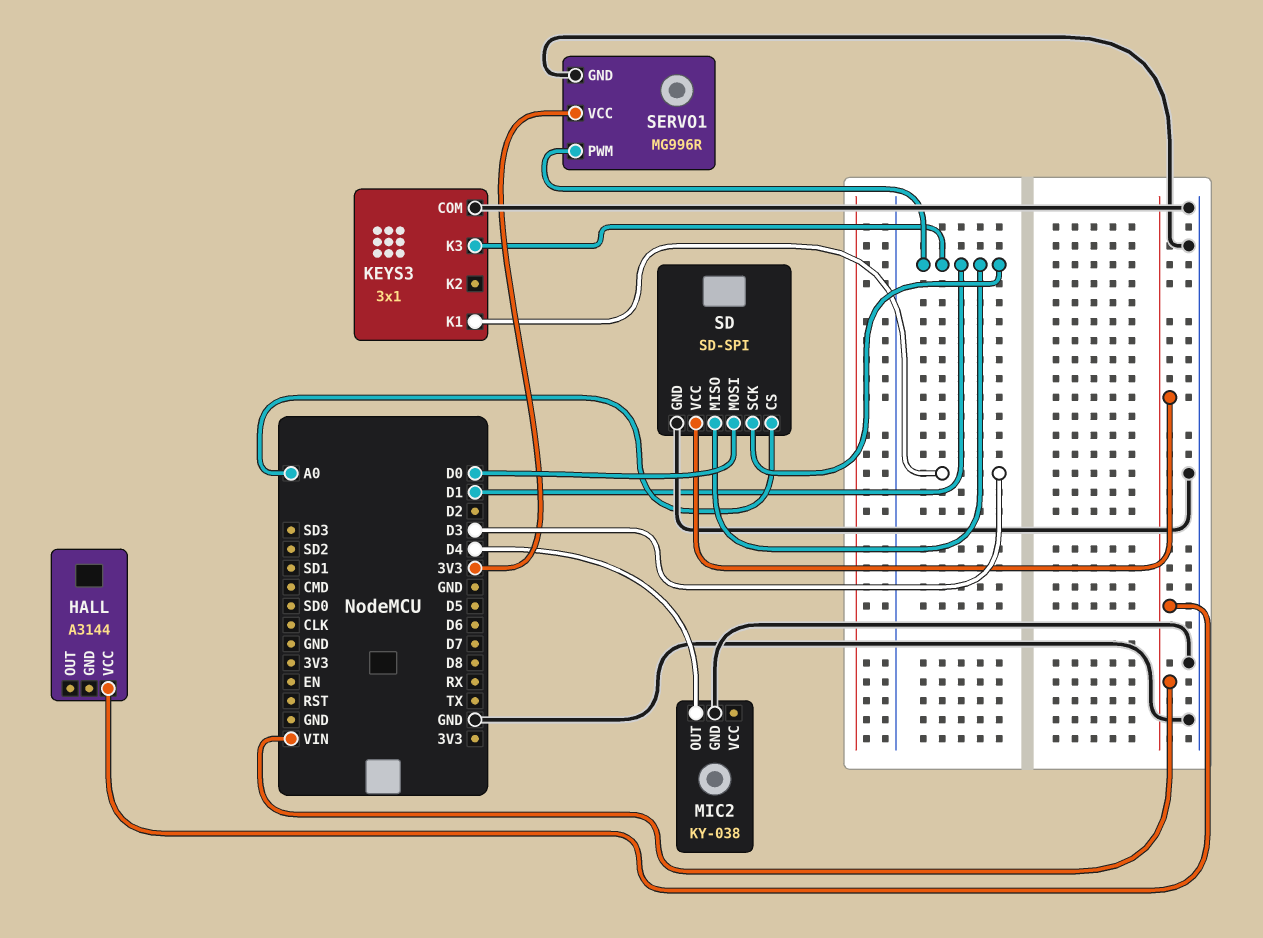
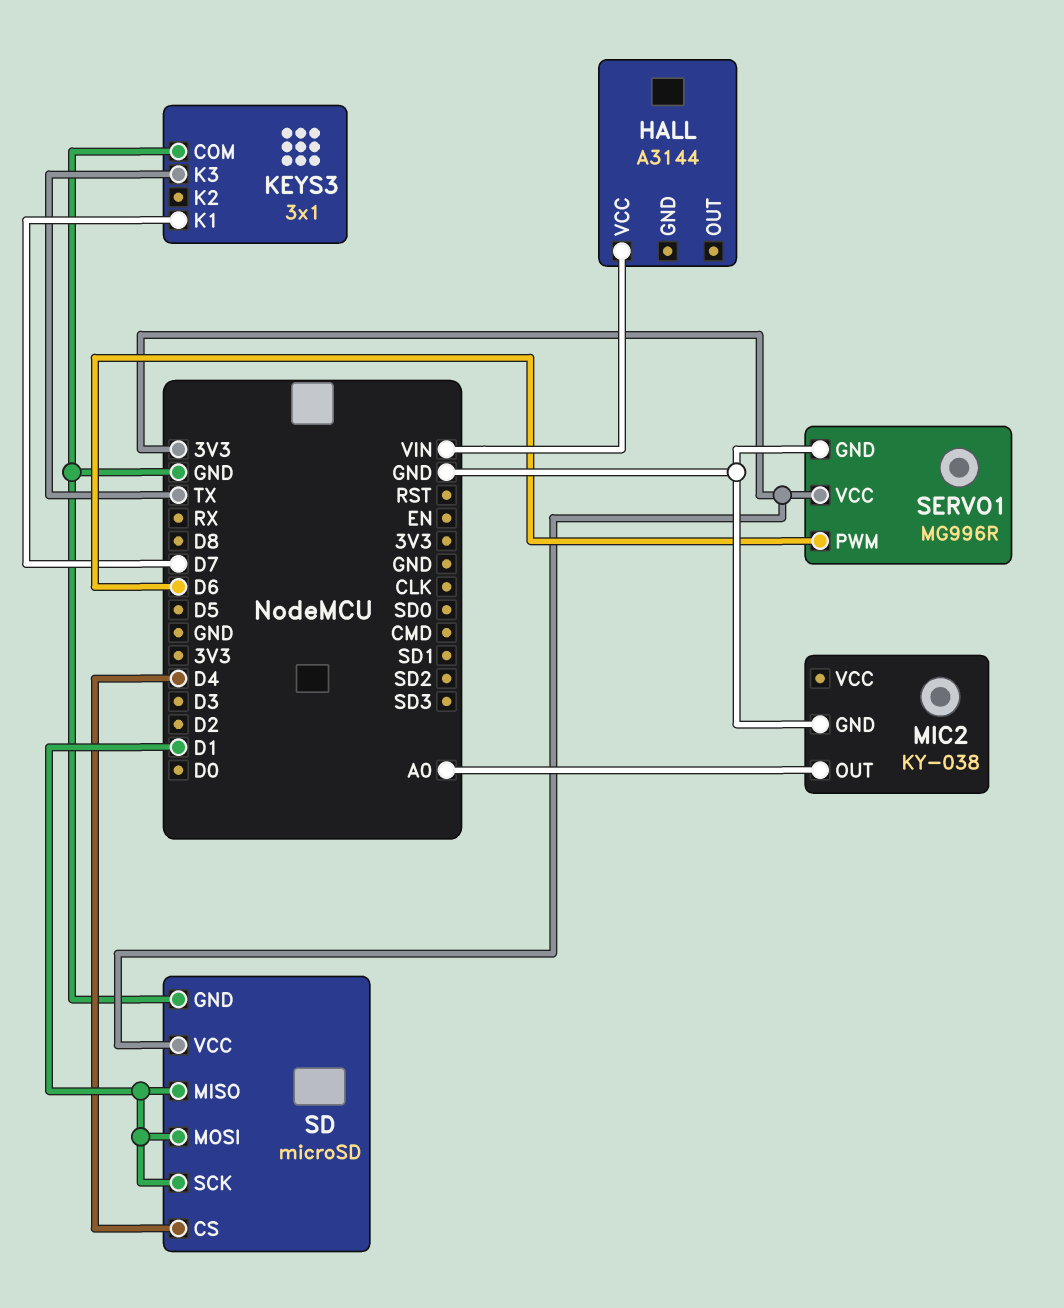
KEYS3 pin K1: D3 -> D7
KEYS3 pin K3: D1 -> TX
MIC2 pin OUT: D4 -> A0
SD: SD-SPI -> microSD
SD pin CS: A0 -> D4
SD pin MOSI: D0 -> D1
SD pin VCC: VIN -> 3V3
SERVO1 pin PWM: D1 -> D6

